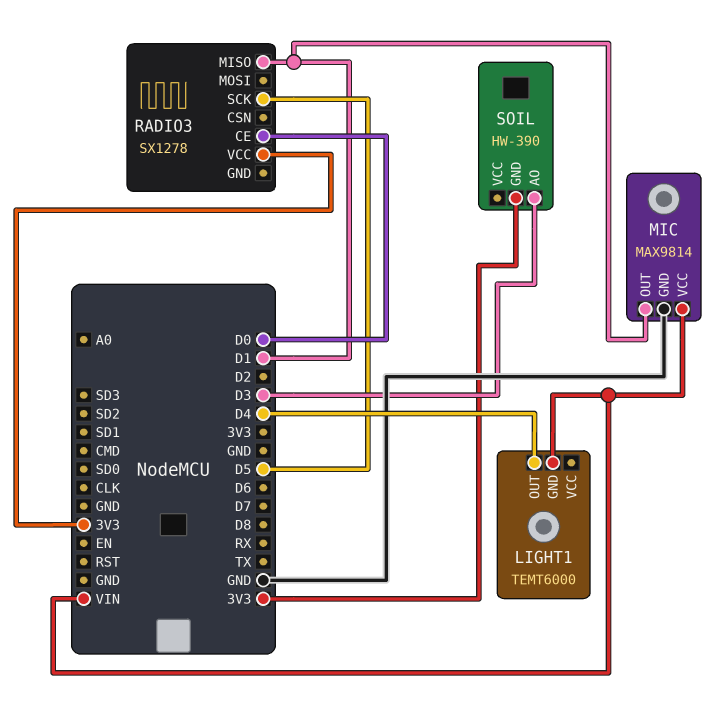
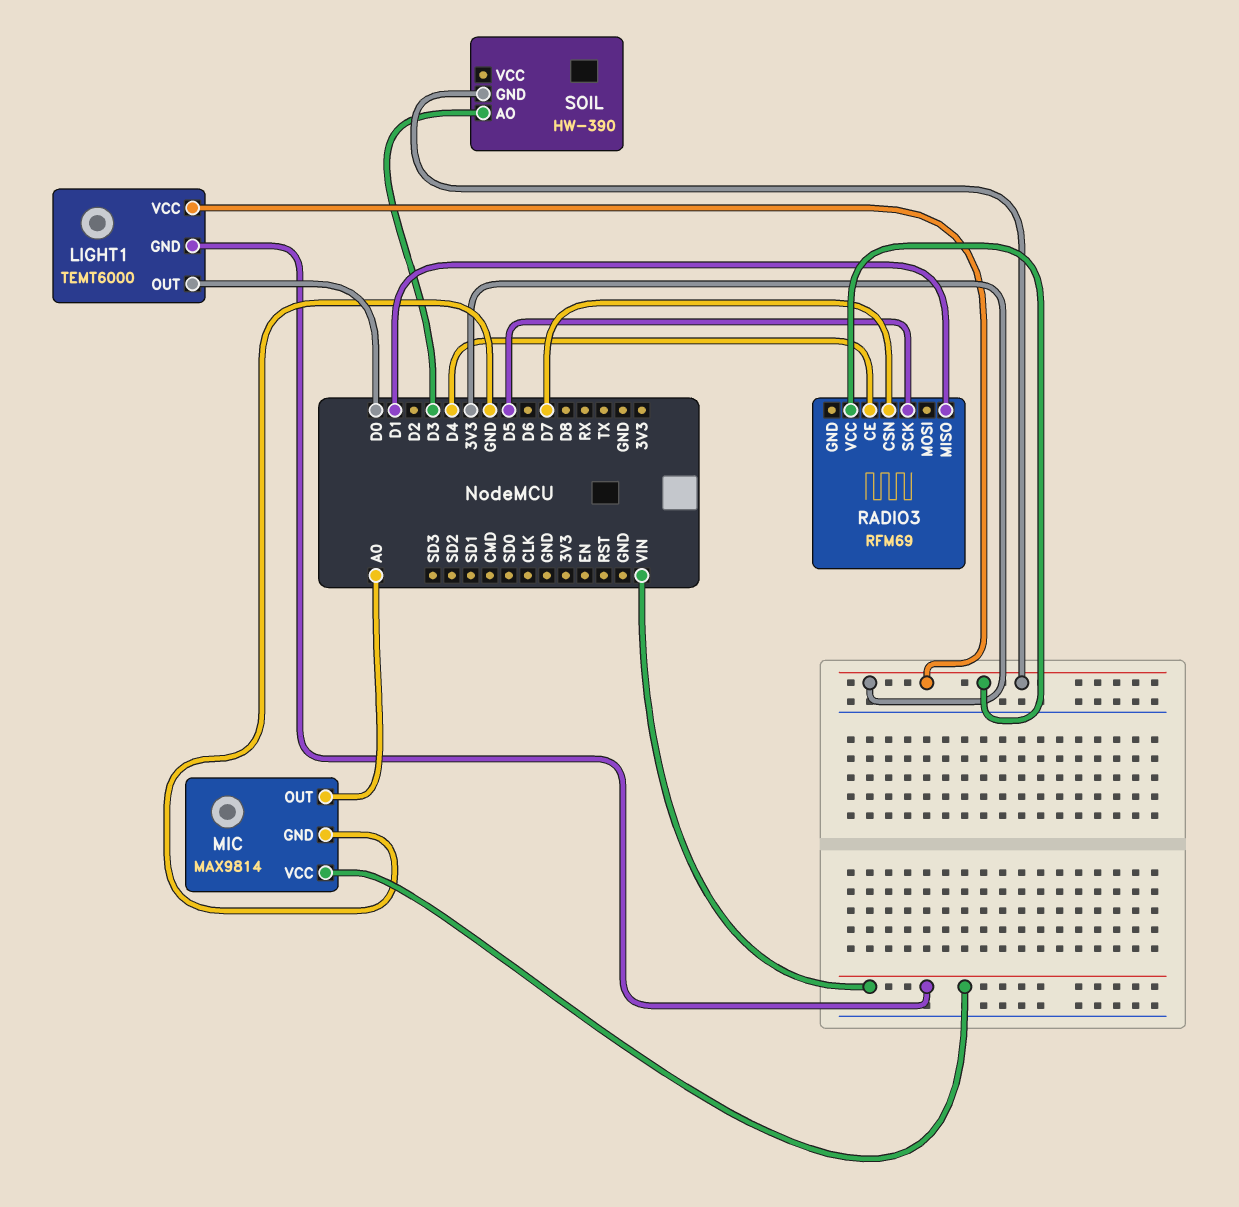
LIGHT1 pin OUT: D4 -> D0
LIGHT1 pin VCC: none -> 3V3
MIC pin OUT: D1 -> A0
RADIO3: SX1278 -> RFM69
RADIO3 pin CE: D0 -> D4
RADIO3 pin CSN: none -> D7

